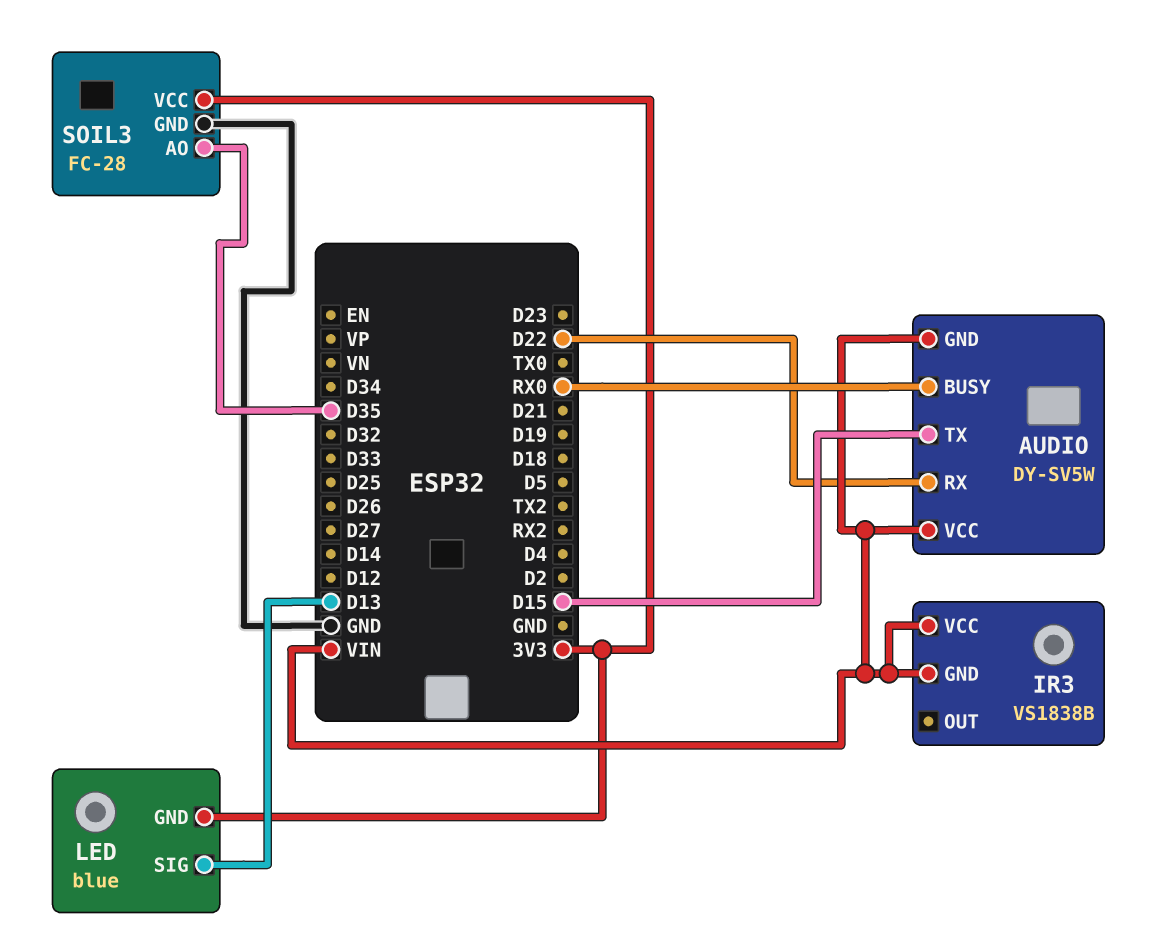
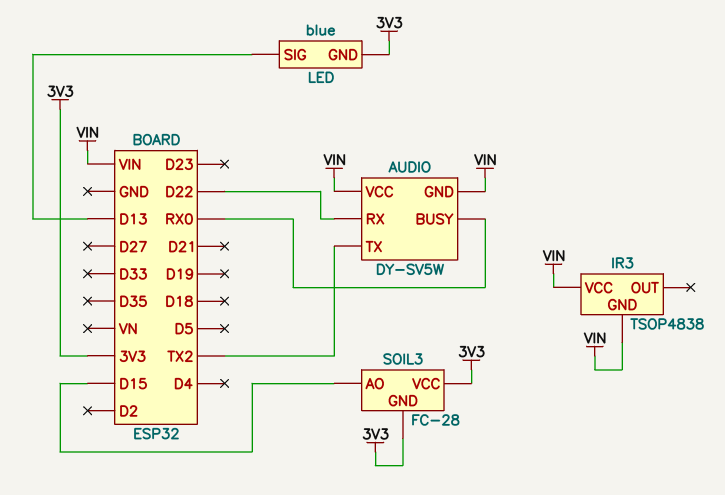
AUDIO pin TX: D15 -> TX2
IR3: VS1838B -> TSOP4838
SOIL3 pin AO: D35 -> D15
SOIL3 pin GND: GND -> 3V3

